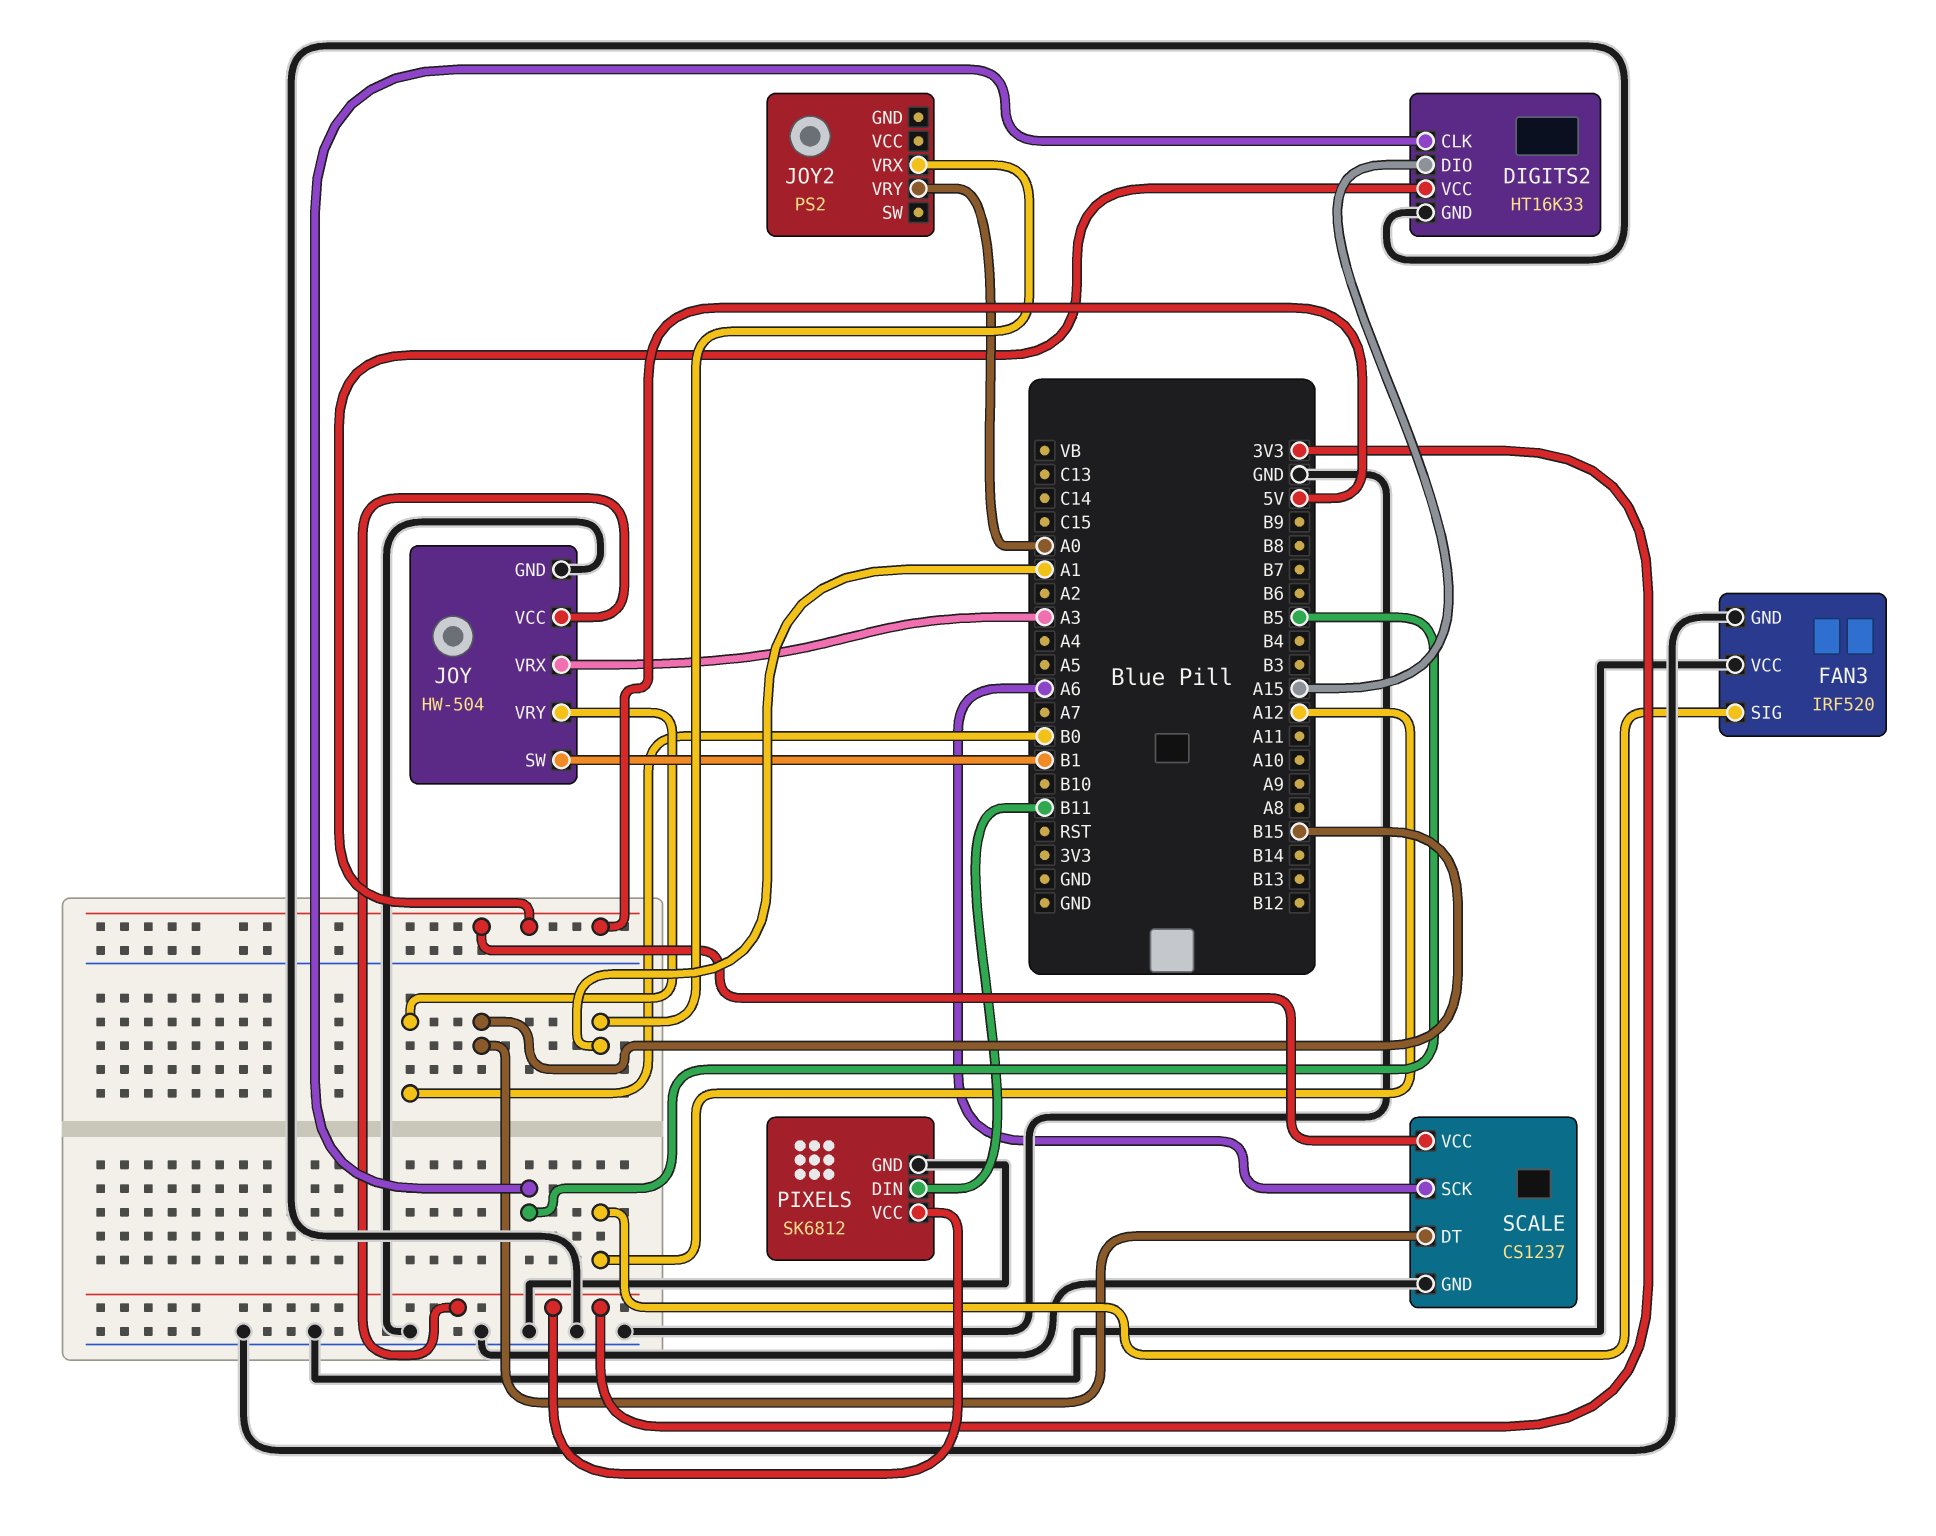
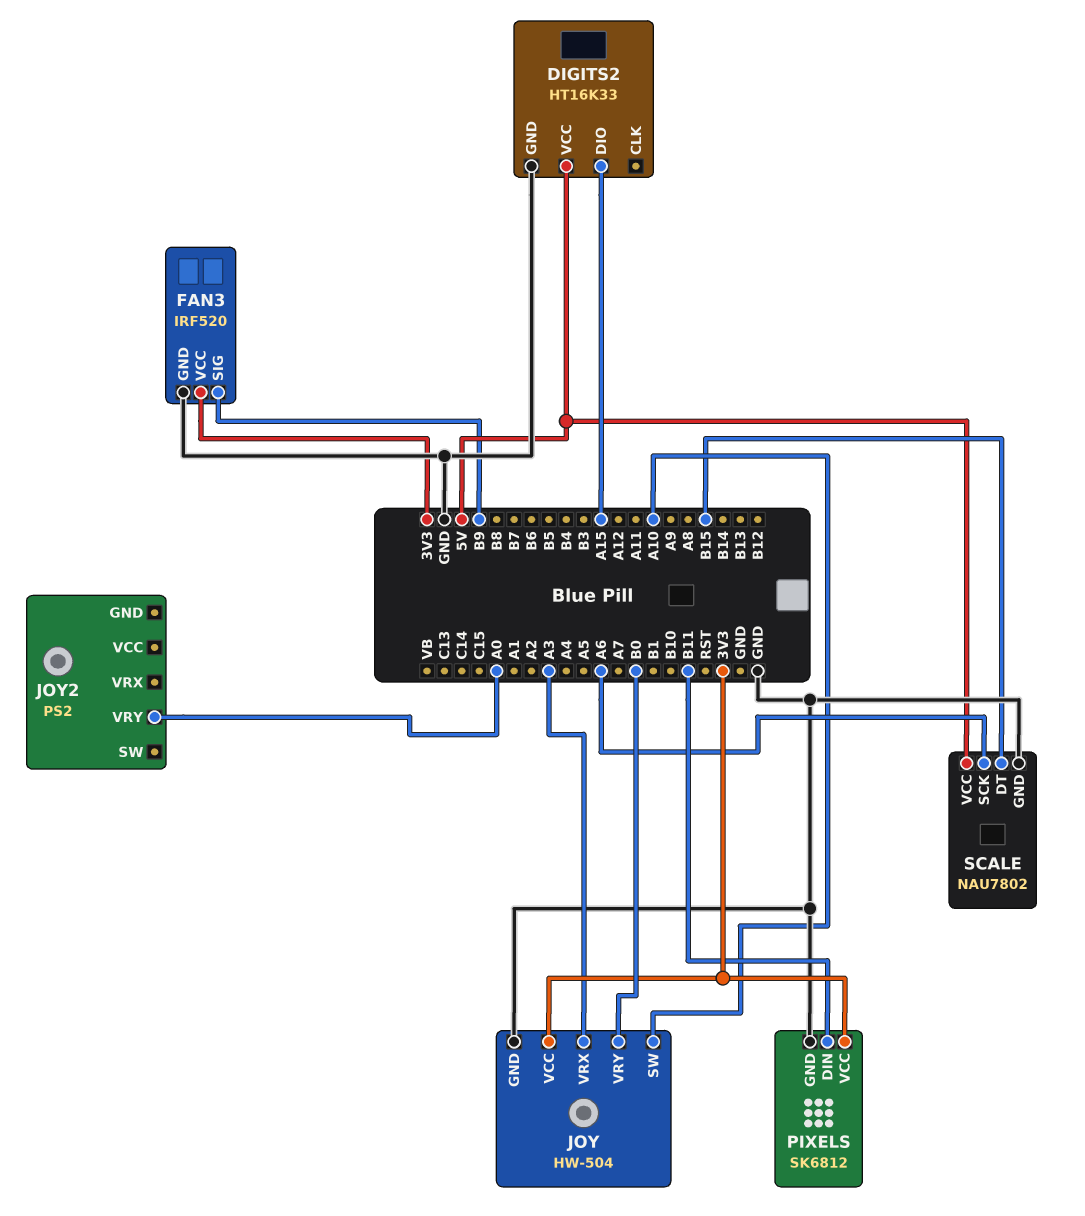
DIGITS2 pin CLK: B5 -> none
FAN3 pin SIG: A12 -> B9
FAN3 pin VCC: GND -> 3V3
JOY pin SW: B1 -> A10
JOY2 pin VRX: A1 -> none
SCALE: CS1237 -> NAU7802

